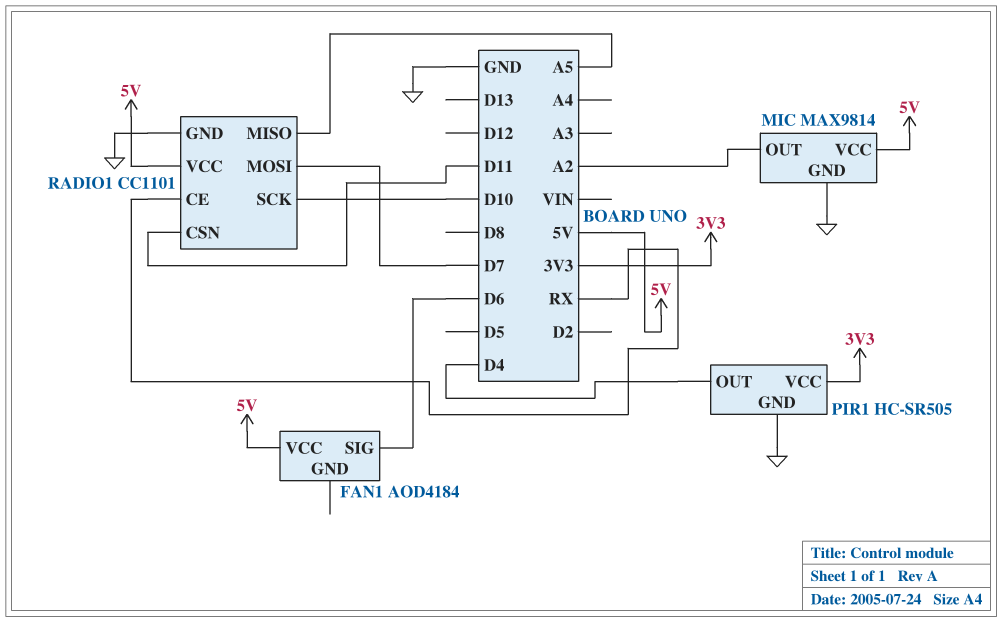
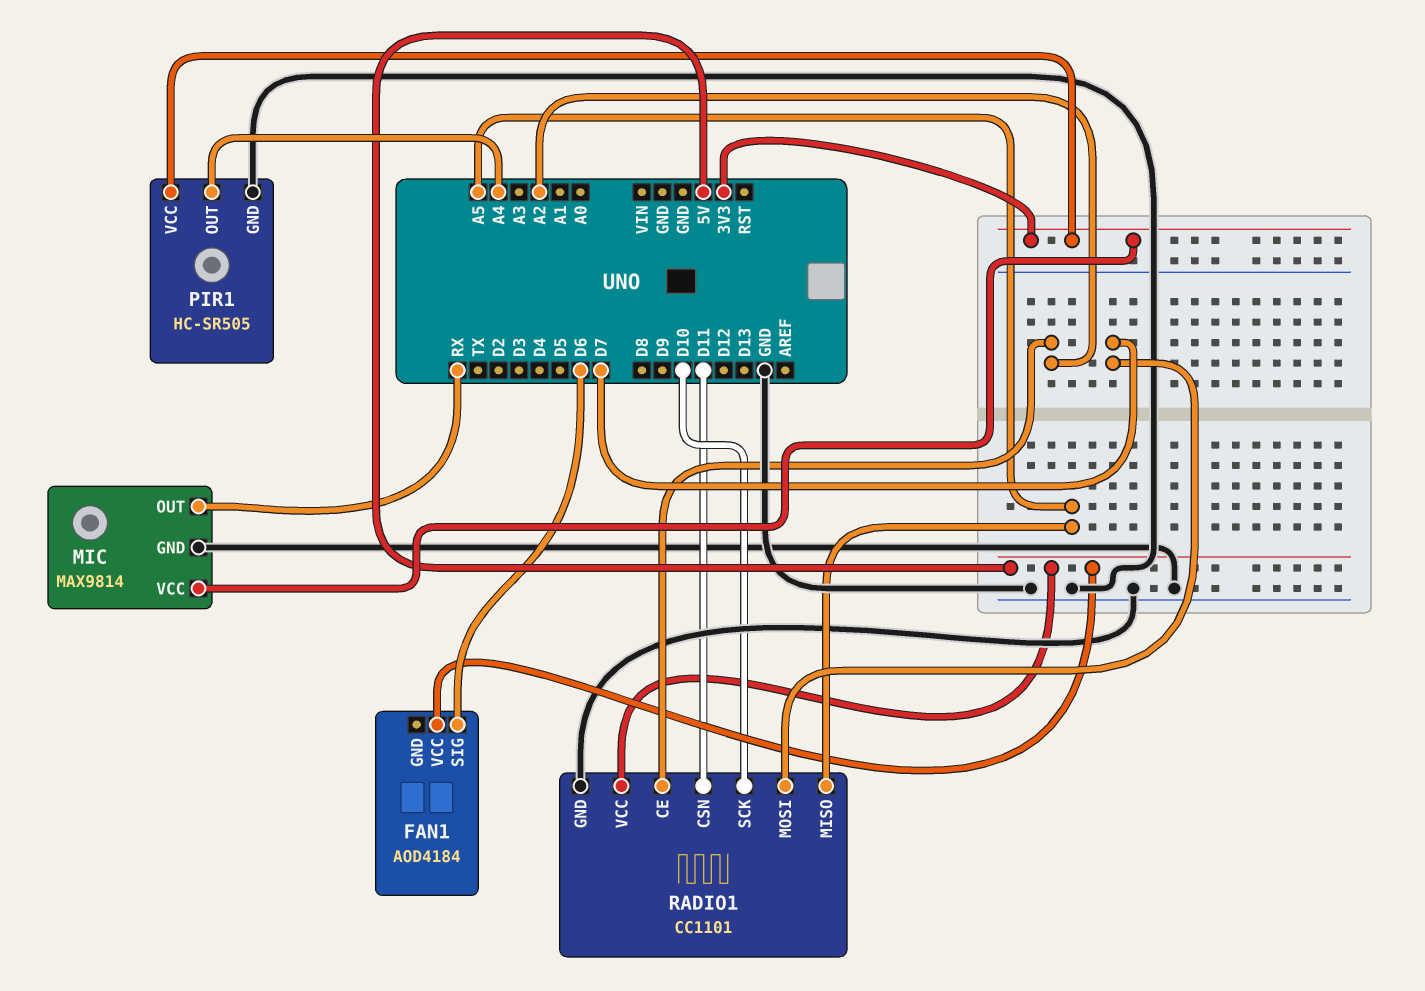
MIC pin OUT: A2 -> RX
MIC pin VCC: 5V -> 3V3
PIR1 pin OUT: D4 -> A4
RADIO1 pin CE: RX -> A2

